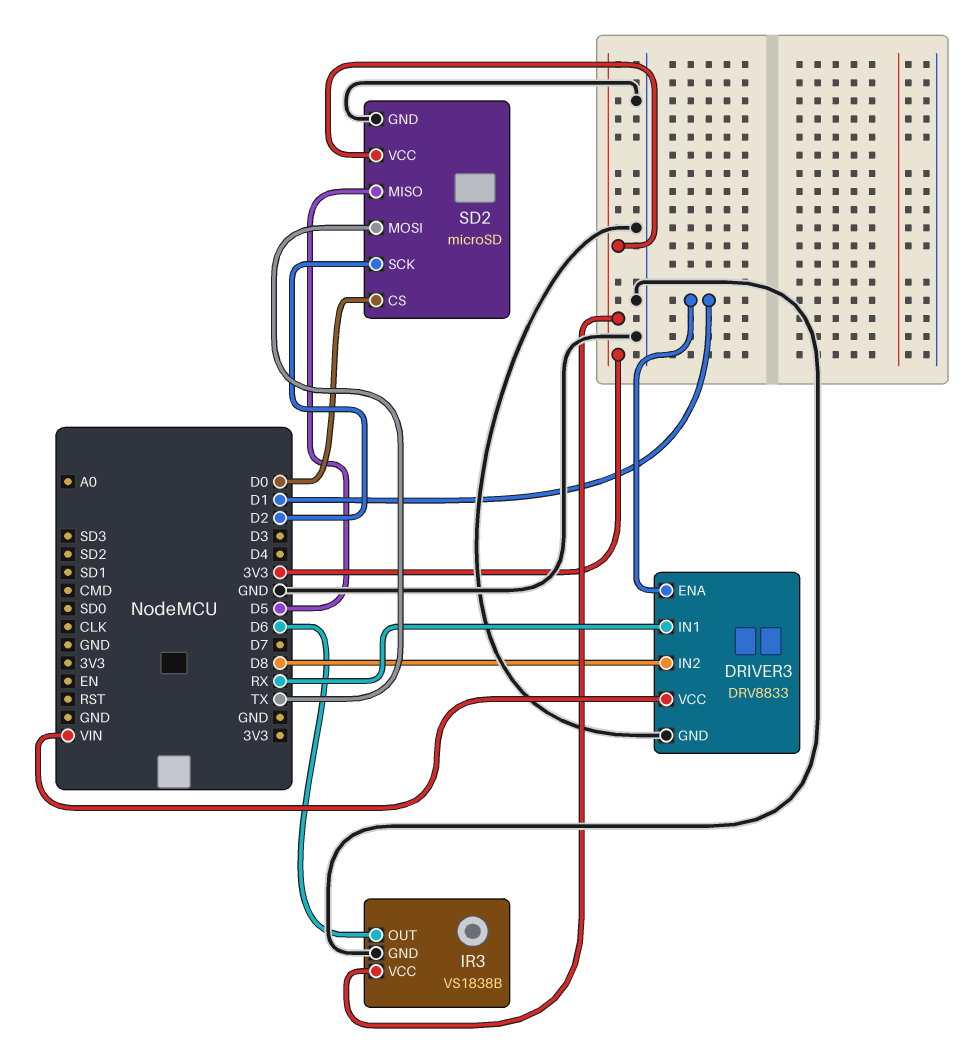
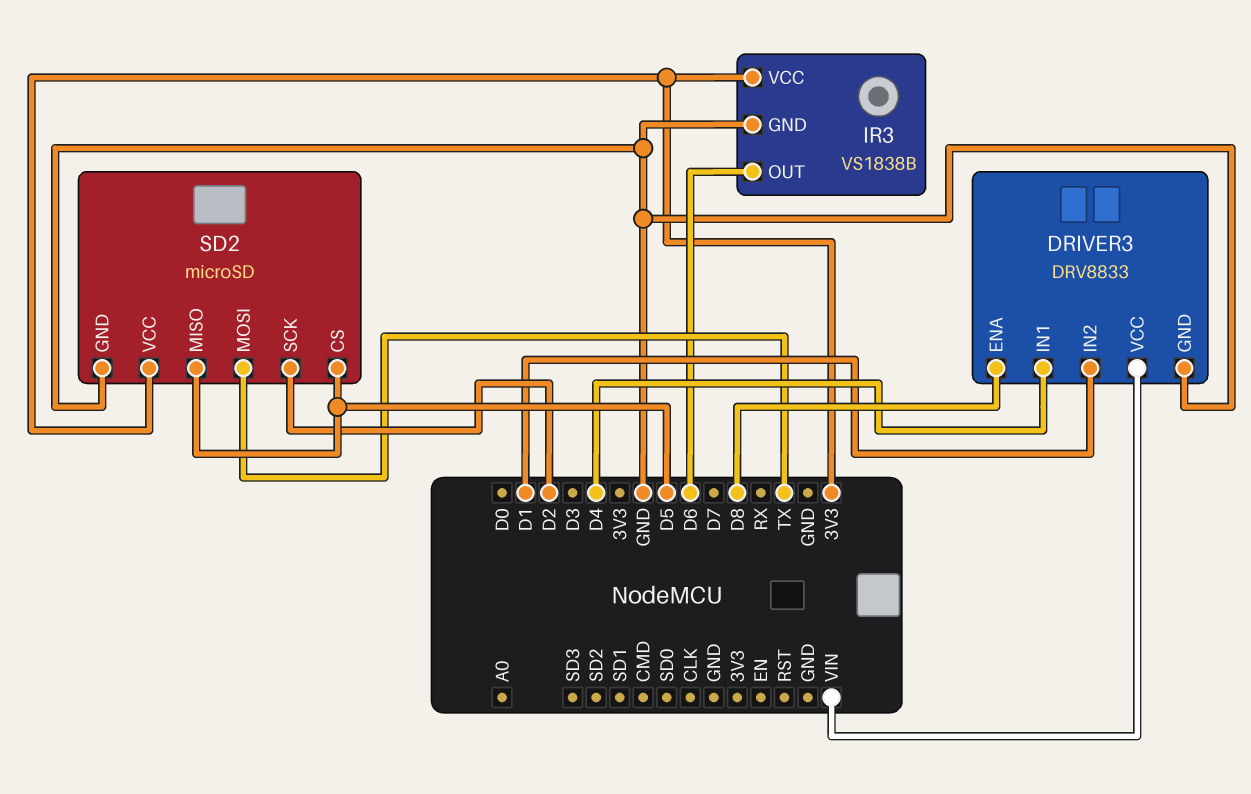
DRIVER3 pin ENA: D1 -> D8
DRIVER3 pin IN1: RX -> D4
DRIVER3 pin IN2: D8 -> D1
SD2 pin CS: D0 -> D5

